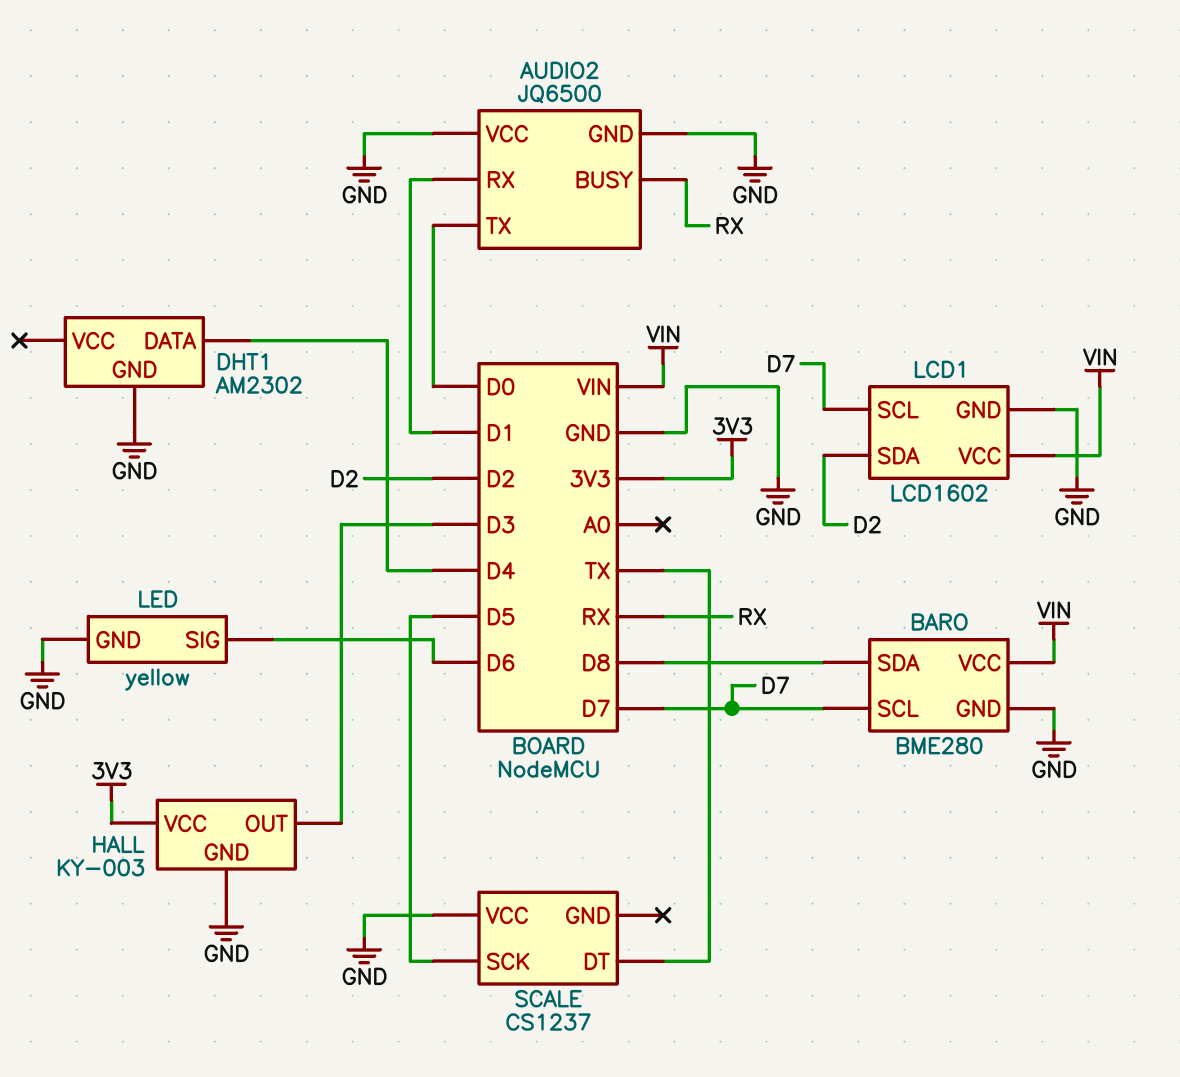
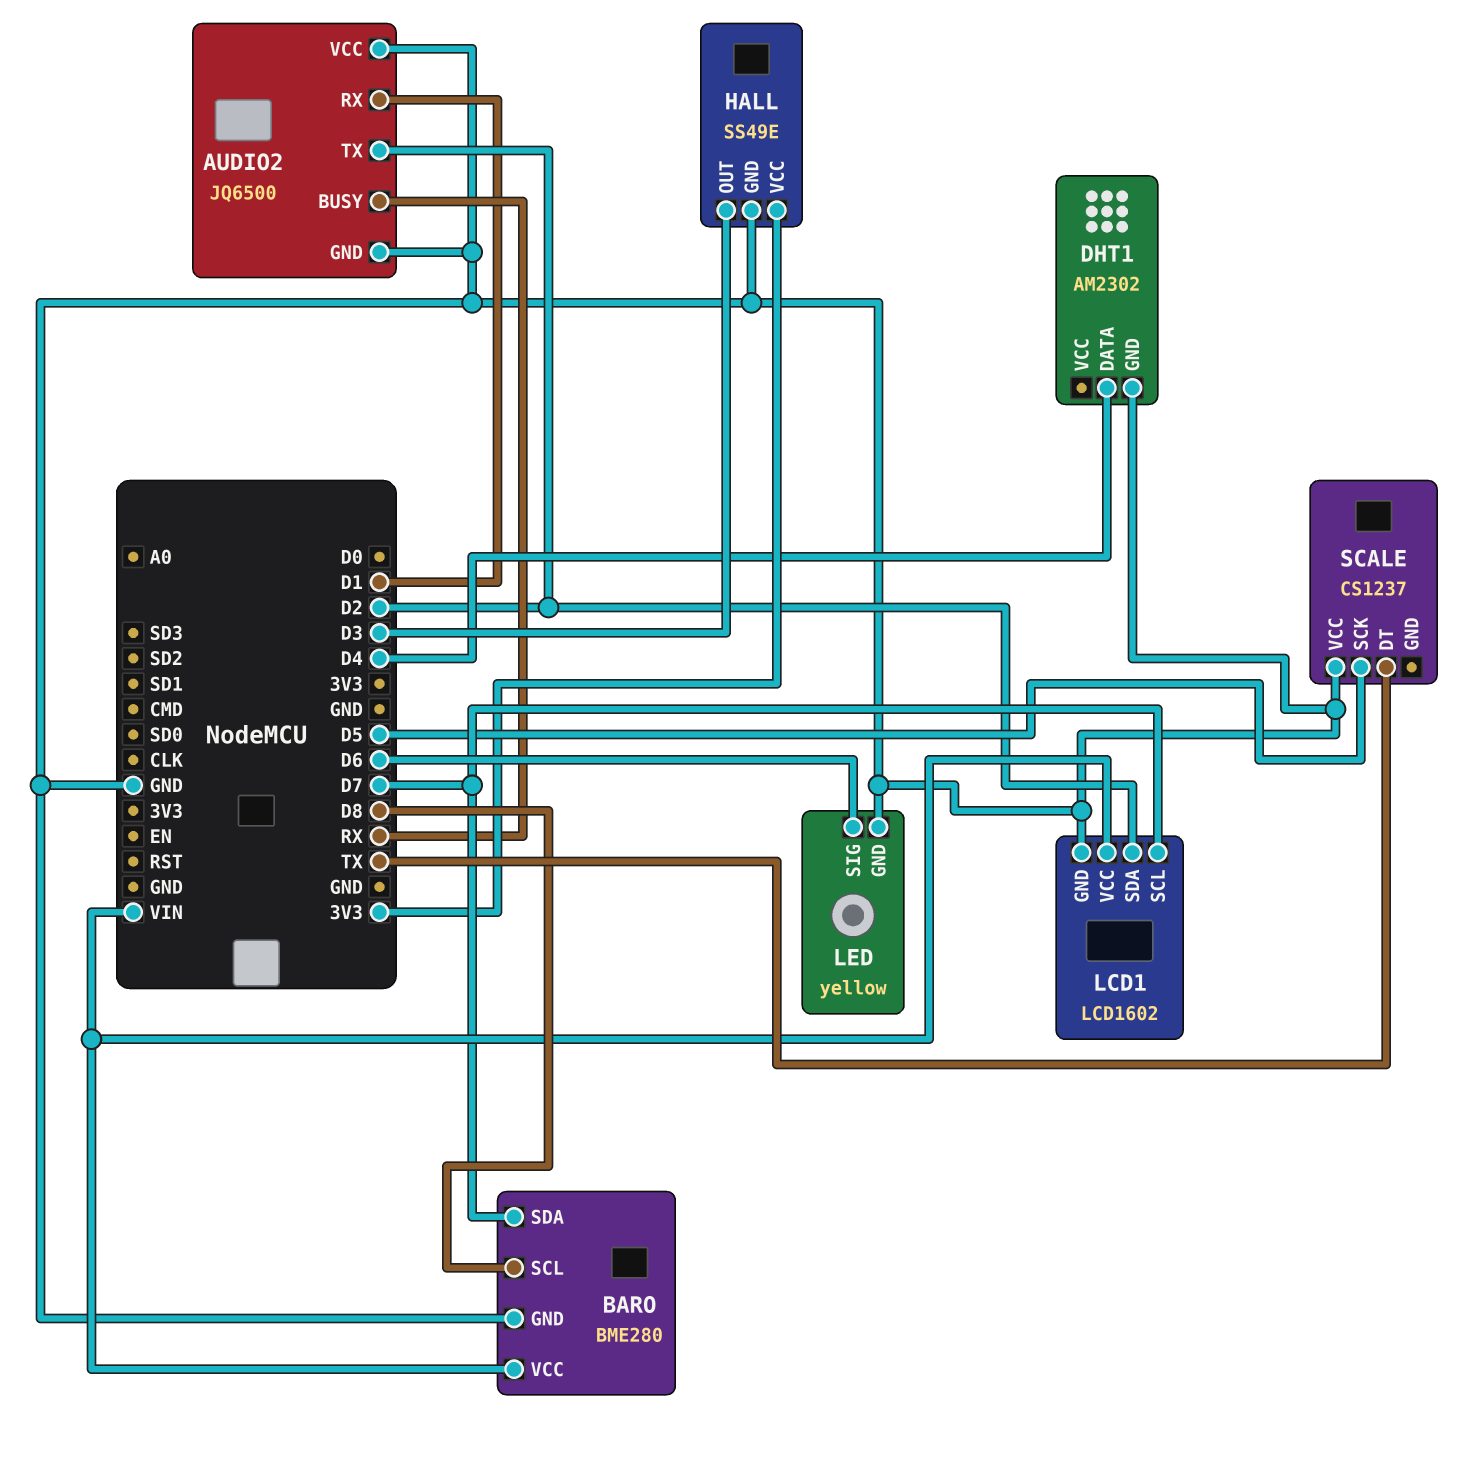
AUDIO2 pin TX: D0 -> D2
BARO pin SCL: D7 -> D8
BARO pin SDA: D8 -> D7
HALL: KY-003 -> SS49E

